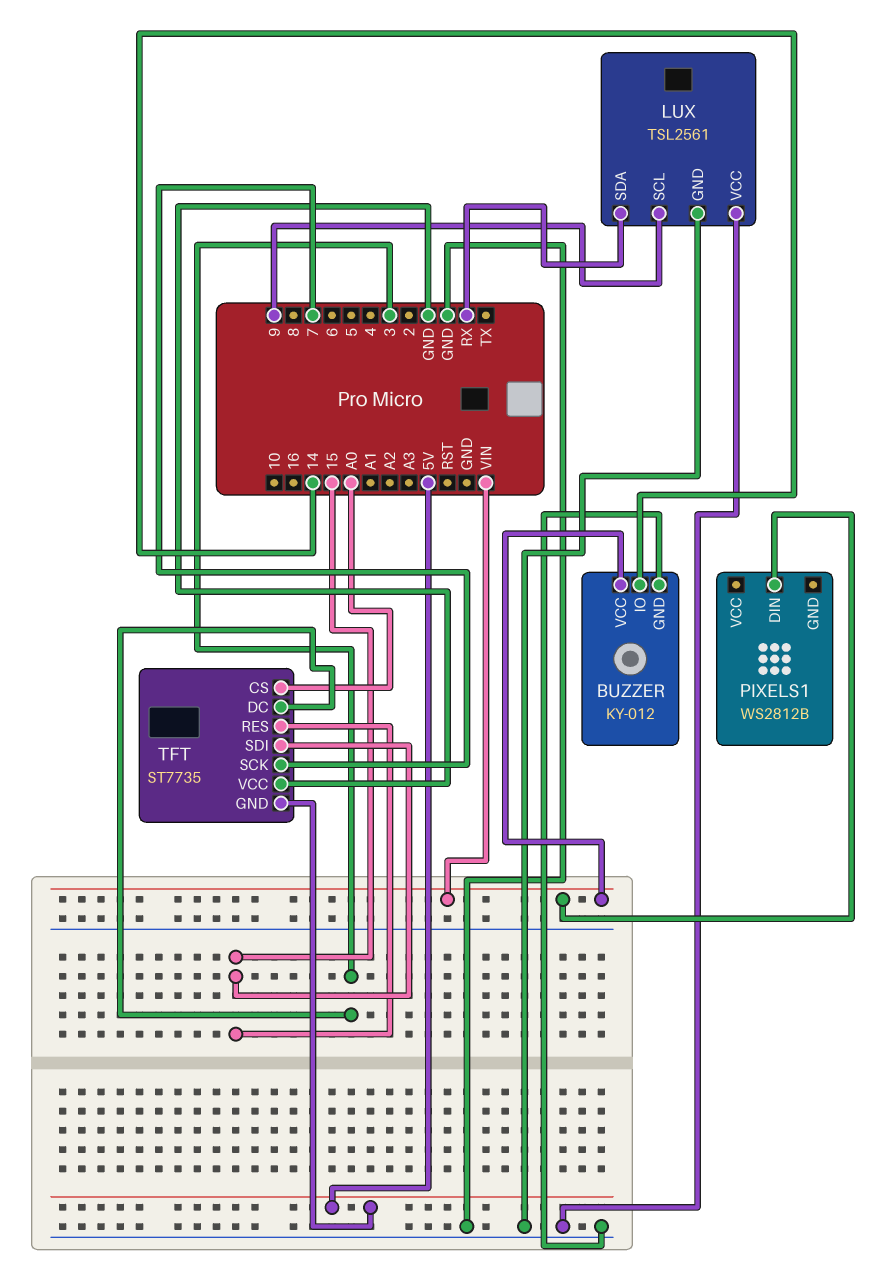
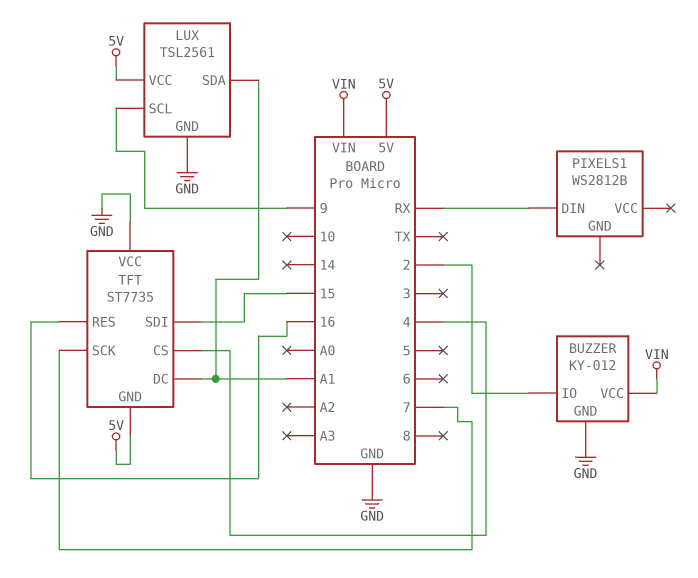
BUZZER pin IO: 14 -> 2
LUX pin SDA: RX -> A1
LUX pin VCC: GND -> 5V
PIXELS1 pin DIN: VIN -> RX
TFT pin CS: A0 -> 4
TFT pin DC: 3 -> A1
TFT pin RES: 15 -> 16

